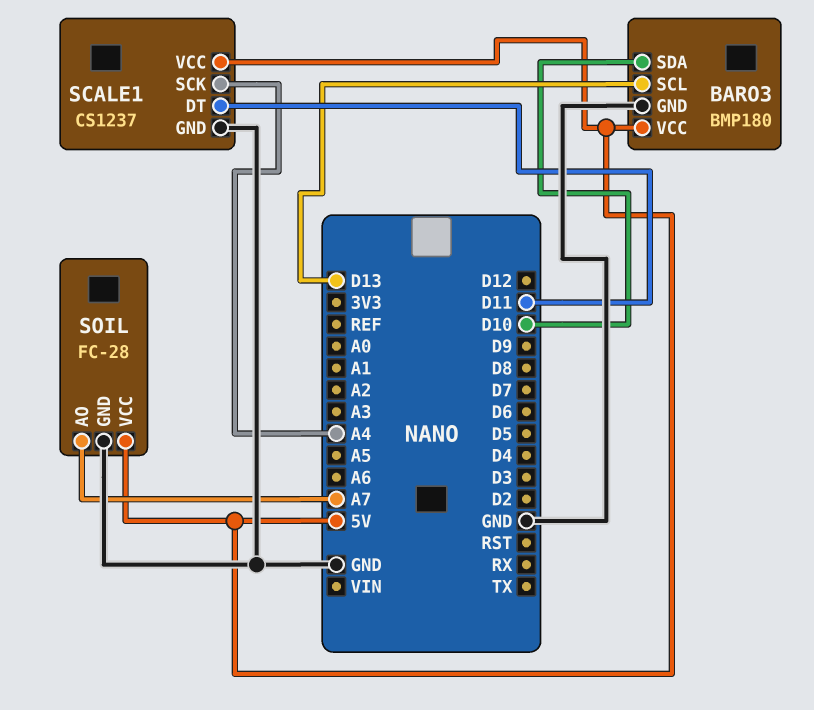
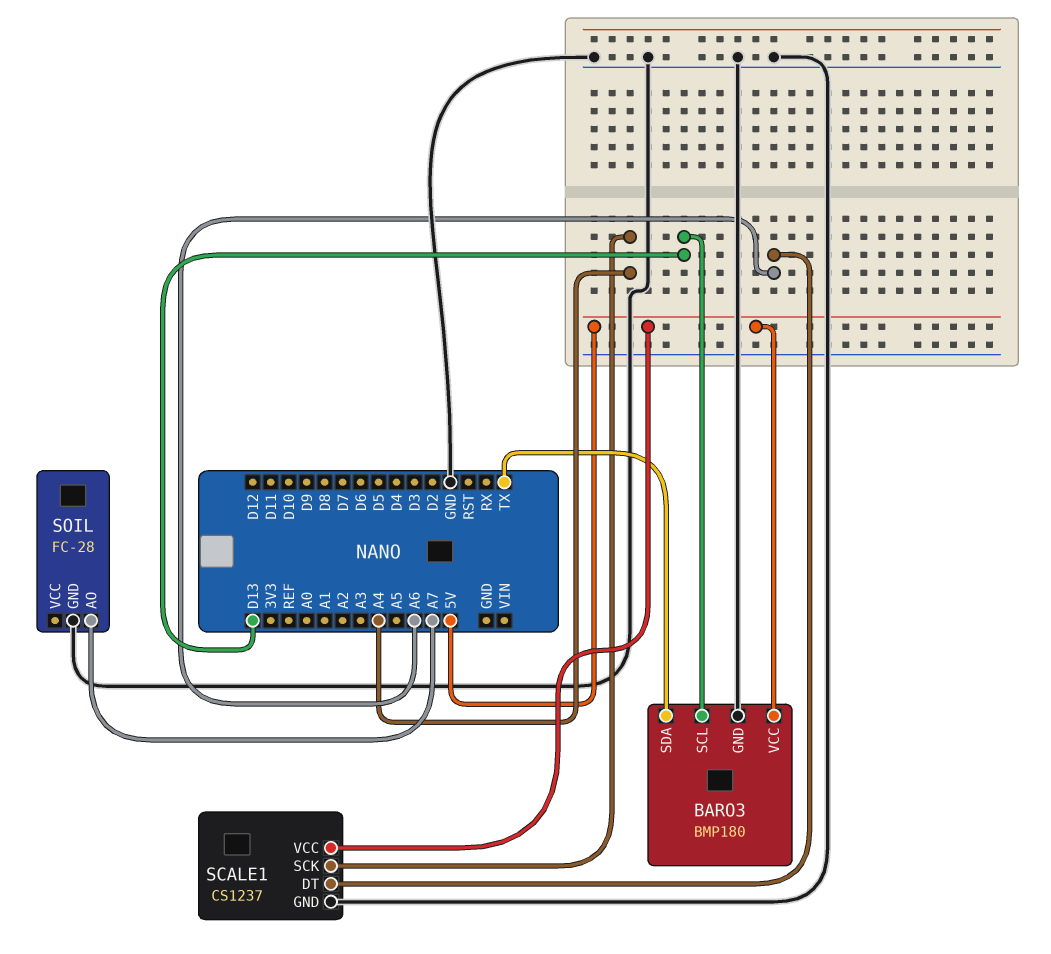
BARO3 pin SDA: D10 -> TX
SCALE1 pin DT: D11 -> A6
SOIL pin VCC: 5V -> none

